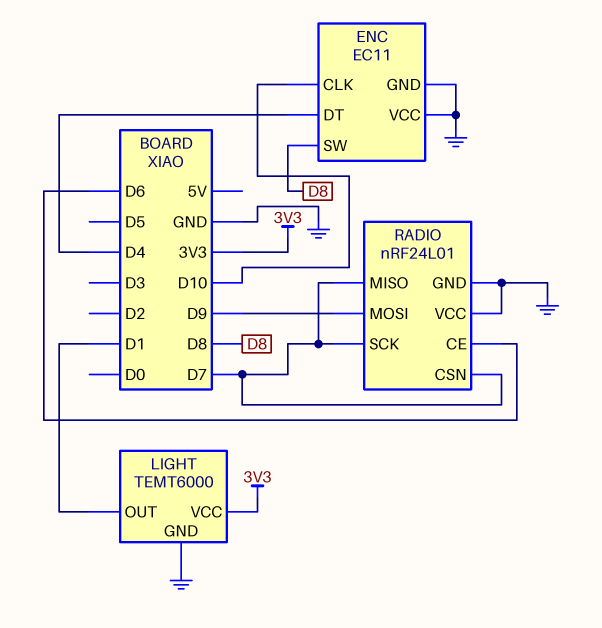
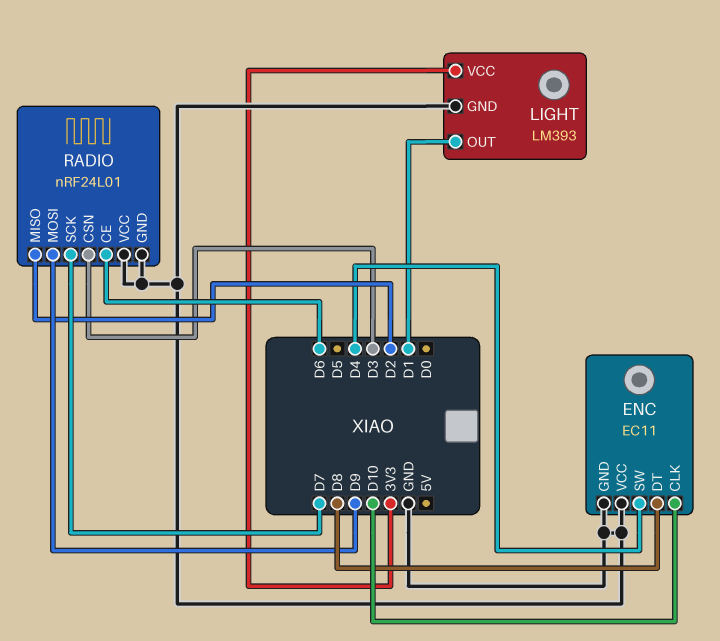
ENC pin DT: D4 -> D8
ENC pin SW: D8 -> D4
LIGHT: TEMT6000 -> LM393
RADIO pin CSN: D7 -> D3
RADIO pin MISO: D7 -> D2

